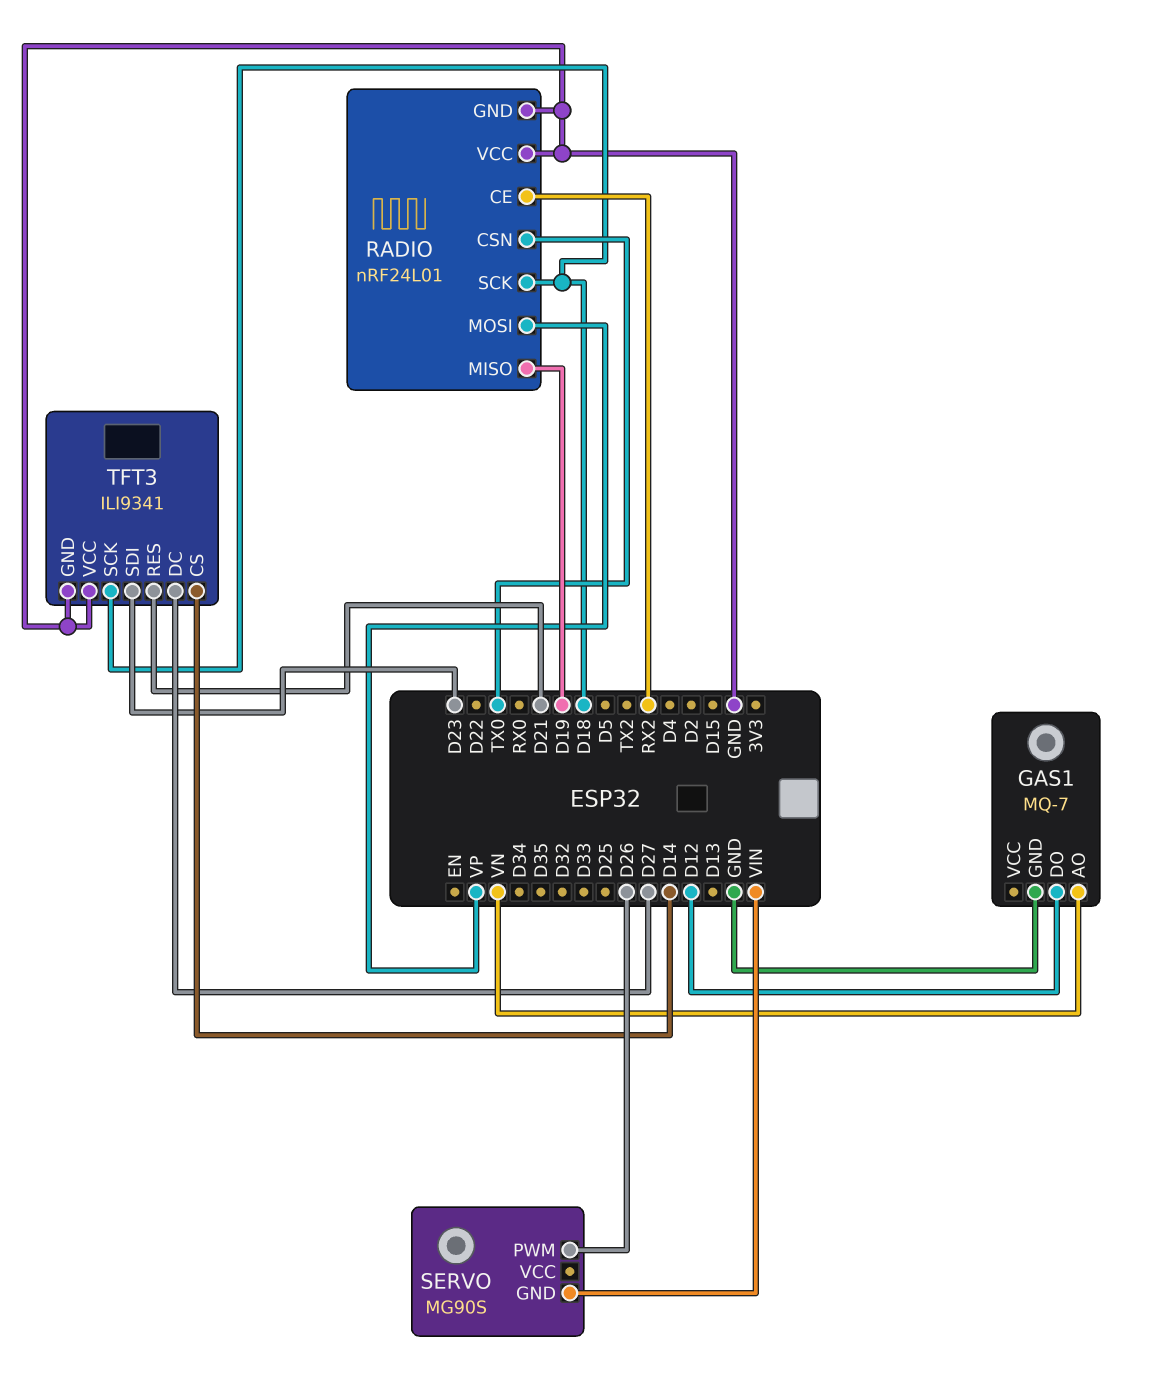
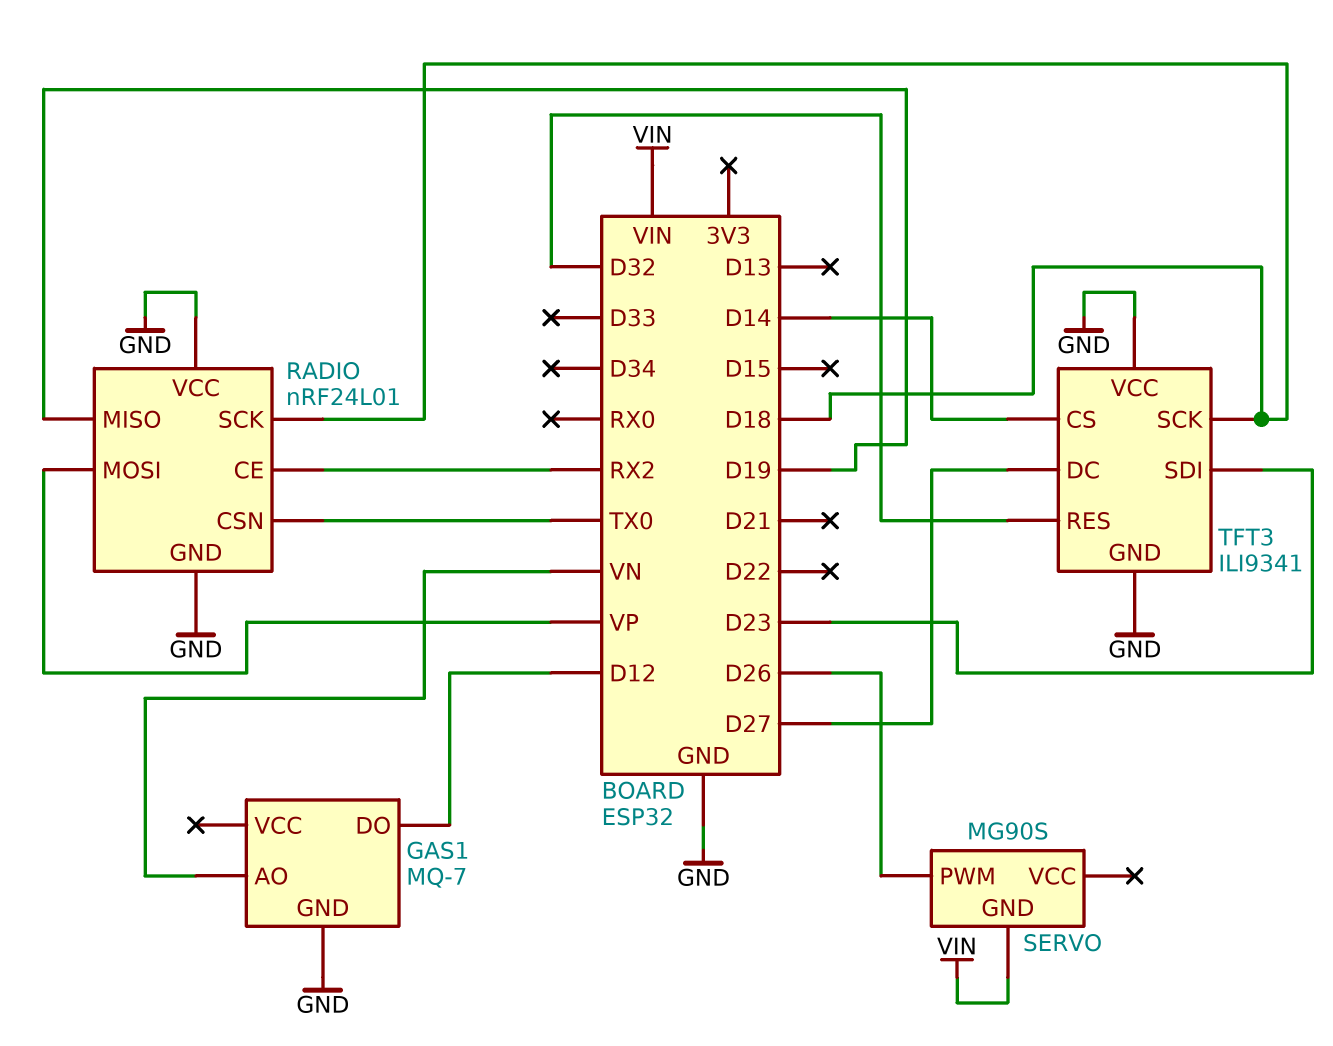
TFT3 pin RES: D21 -> D32

